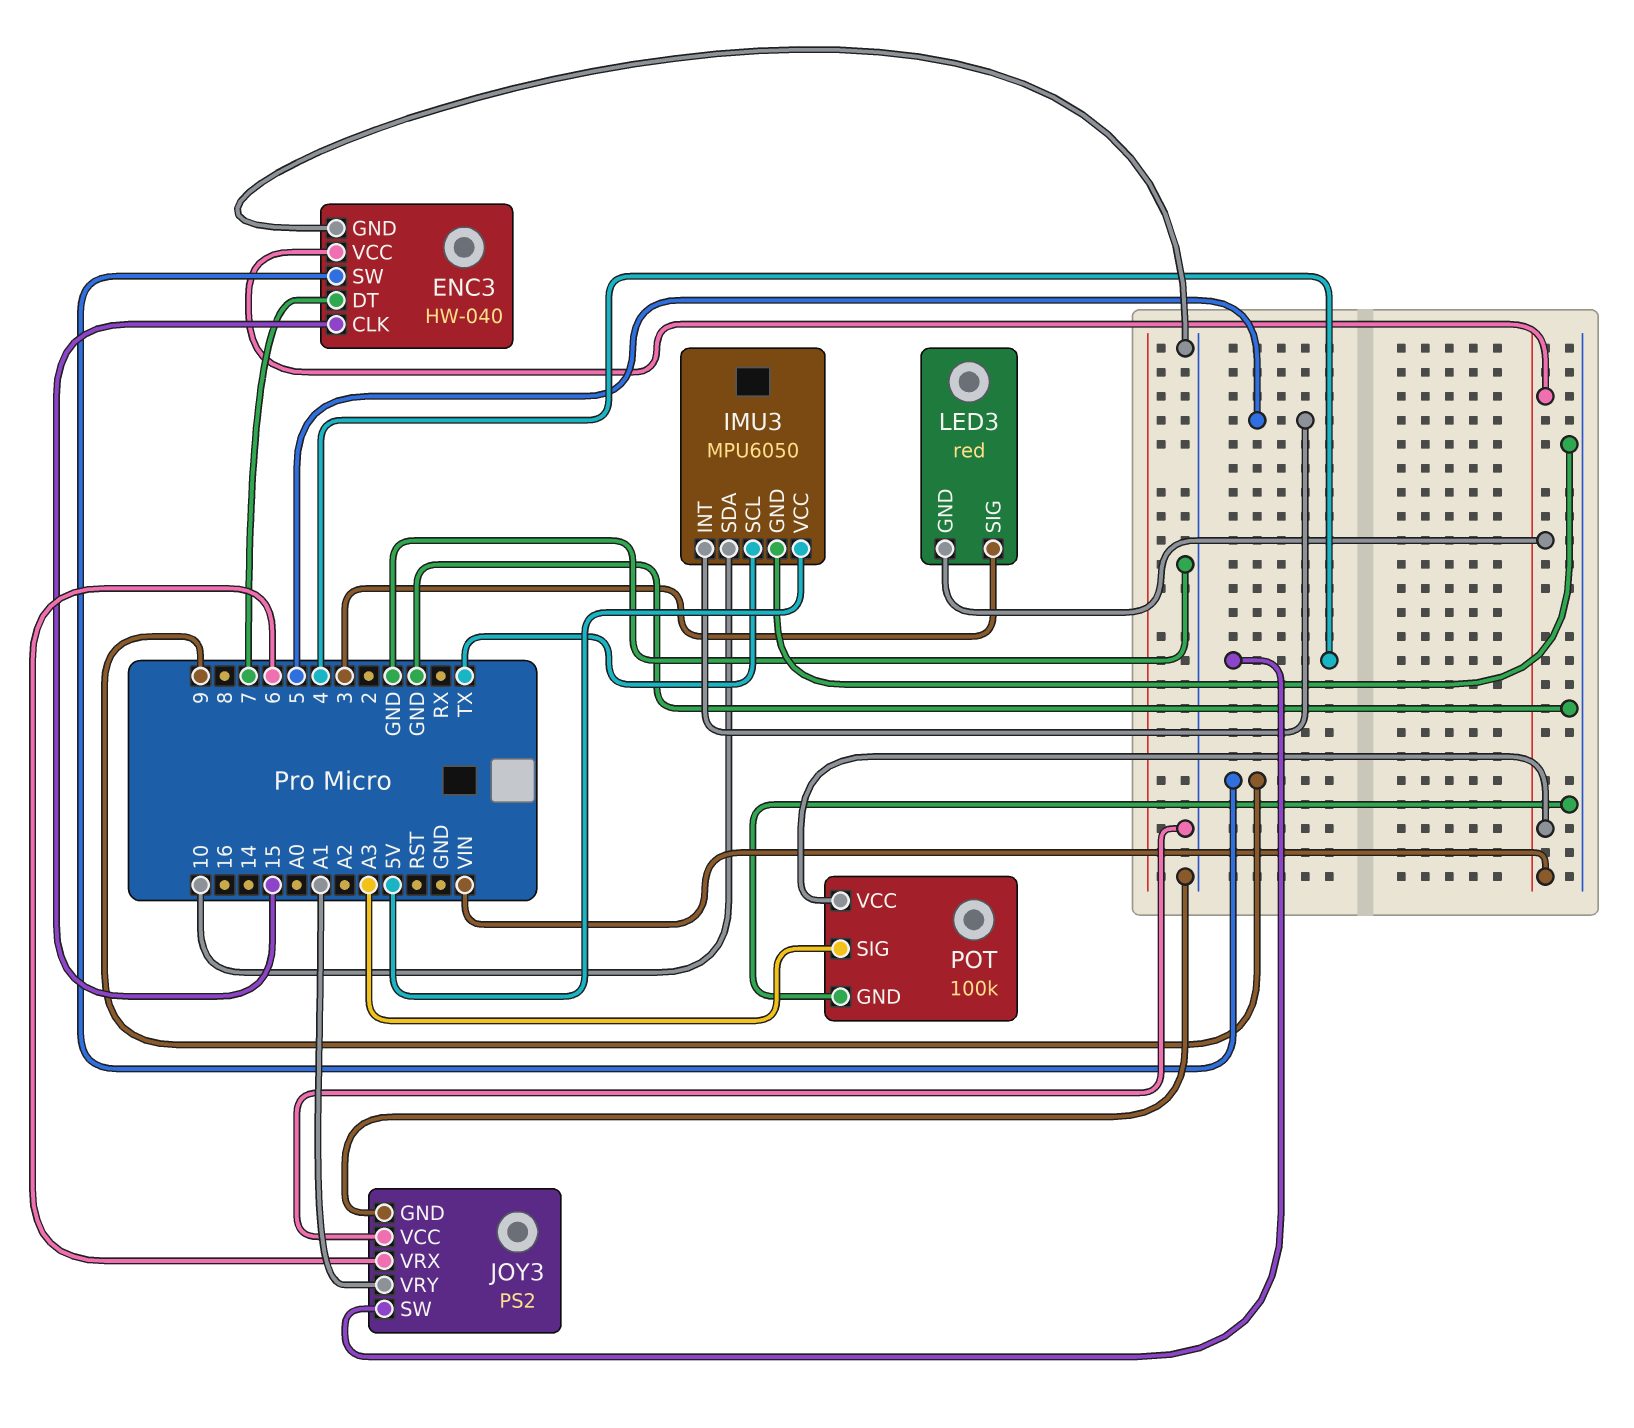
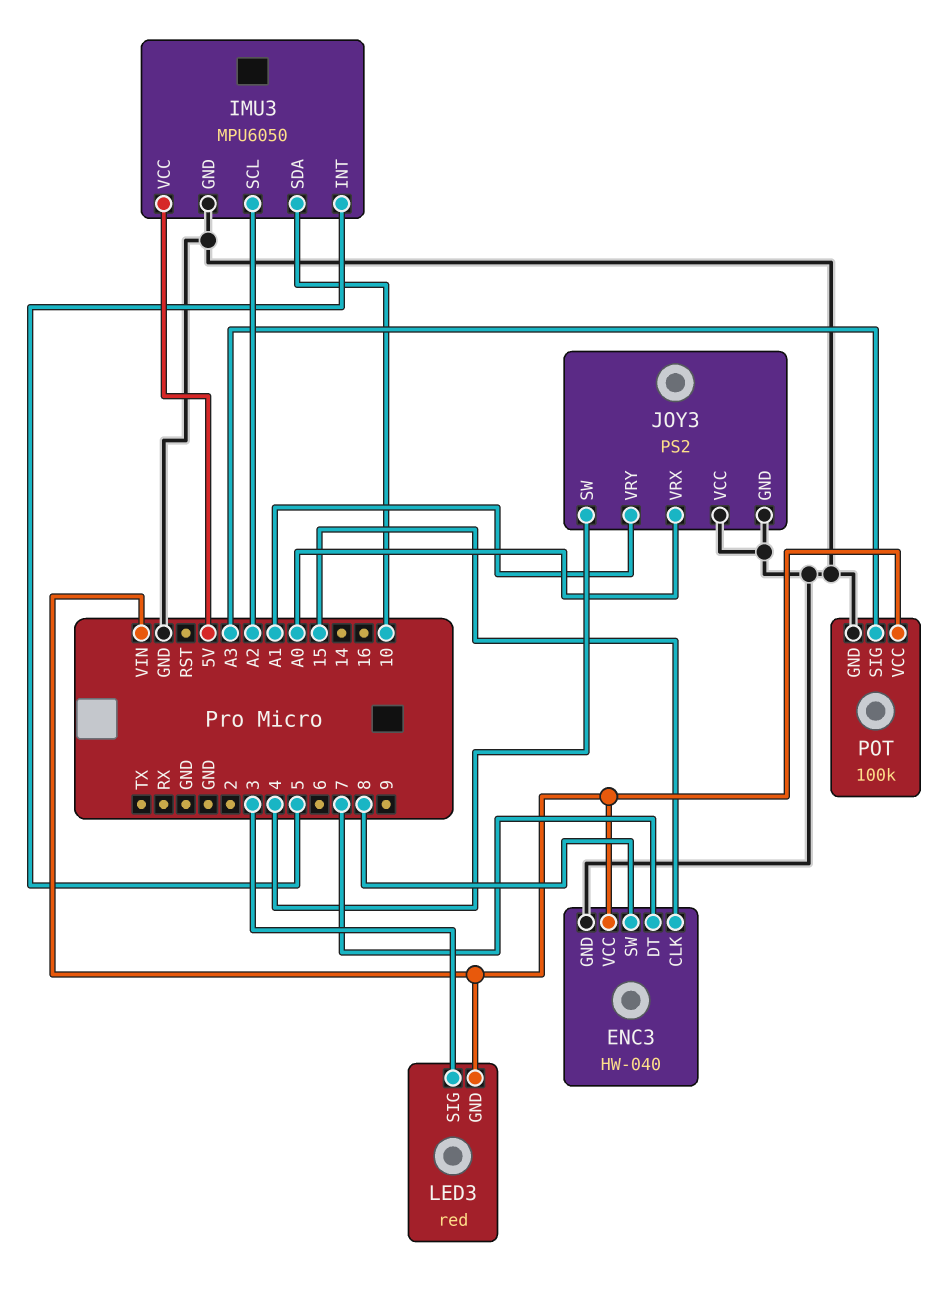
ENC3 pin SW: 9 -> 8
IMU3 pin SCL: TX -> A2
JOY3 pin VRX: 6 -> A0

